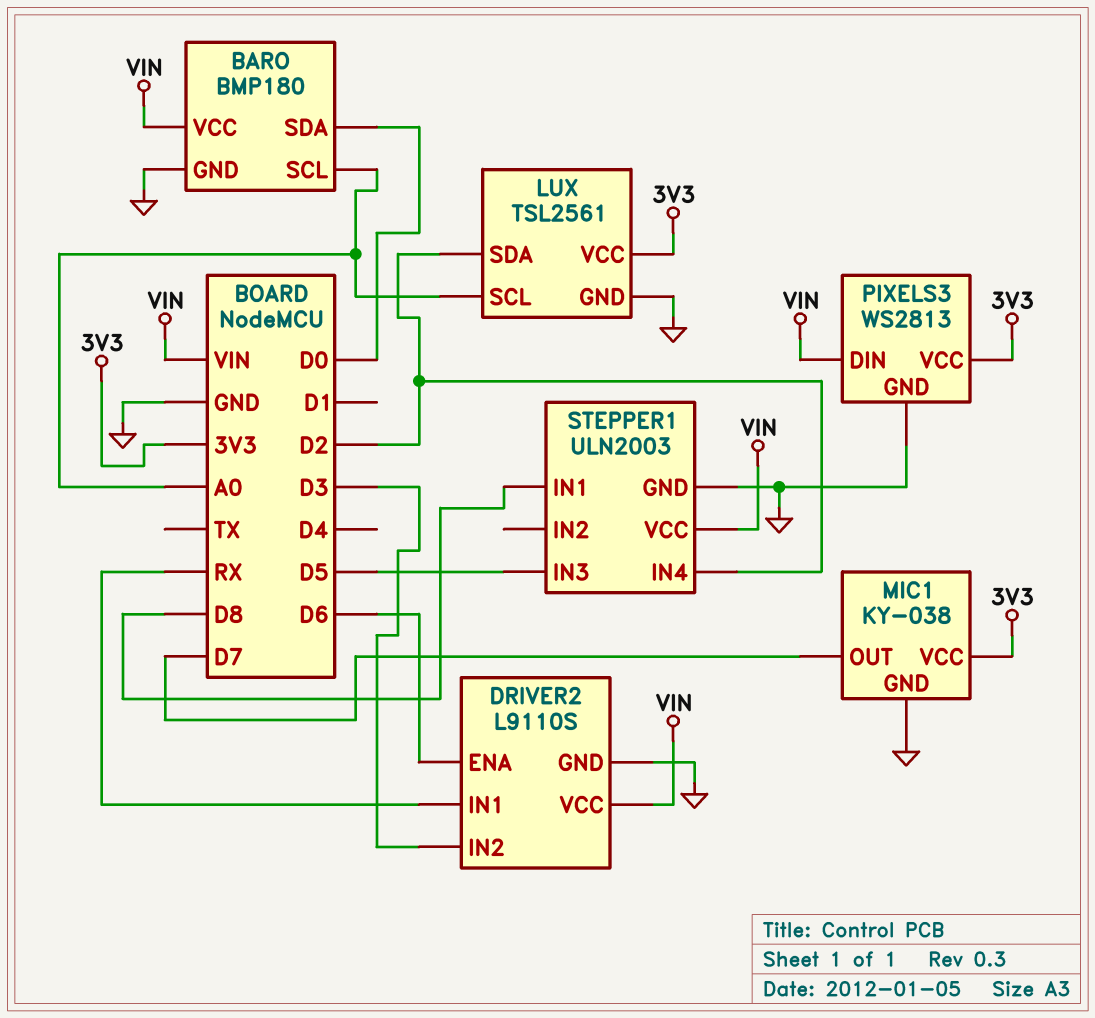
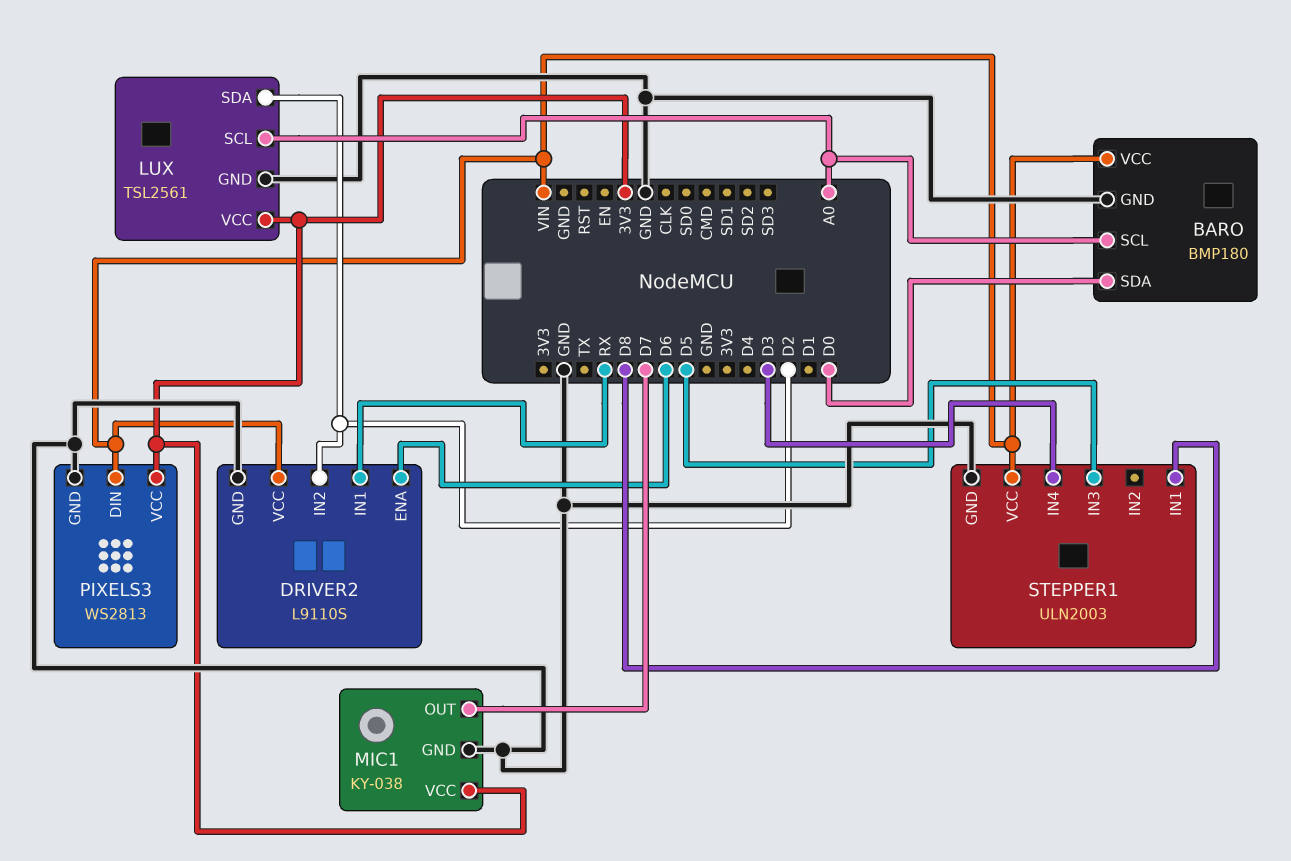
DRIVER2 pin IN2: D3 -> D2
STEPPER1 pin IN4: D2 -> D3

